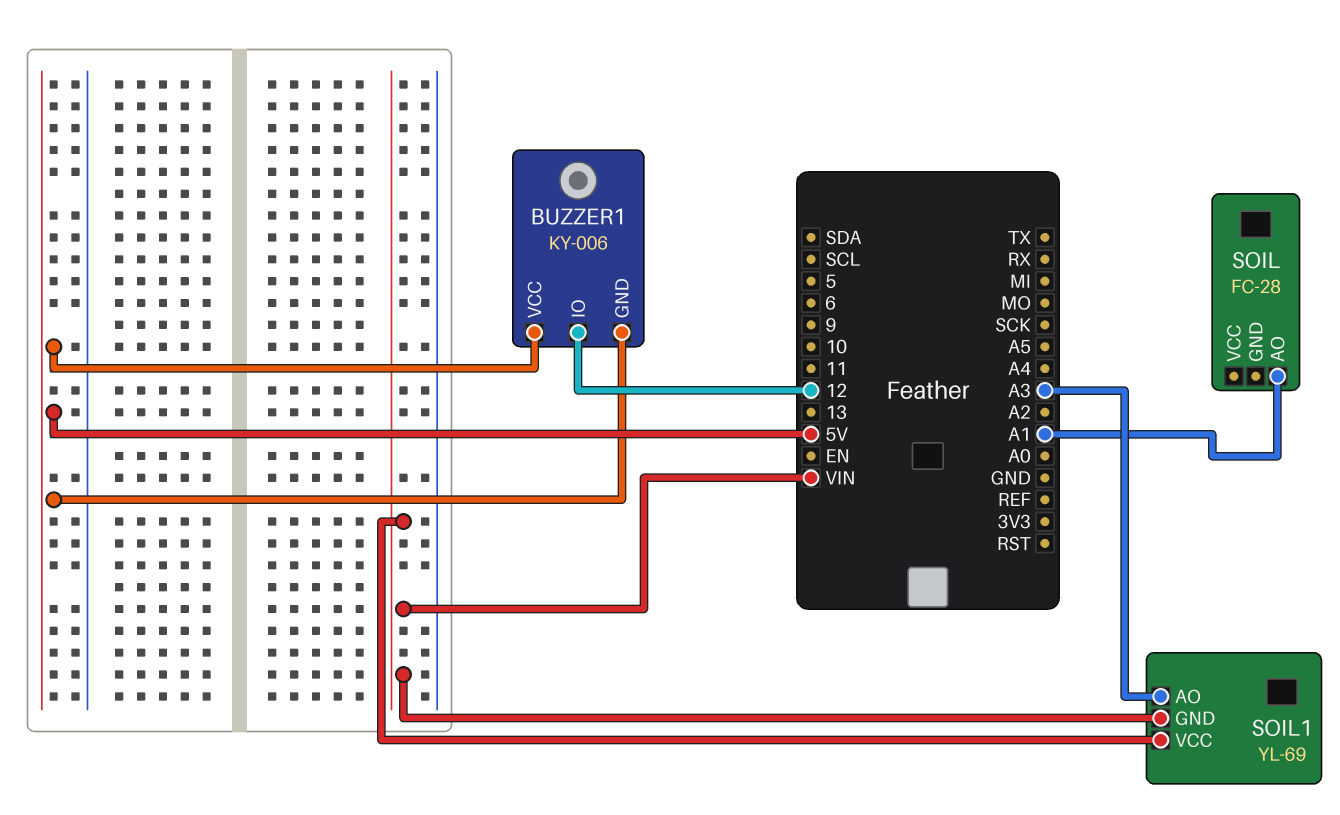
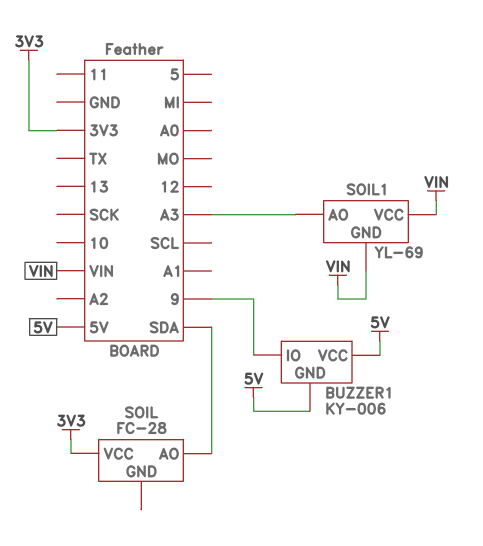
BUZZER1 pin IO: 12 -> 9
SOIL pin AO: A1 -> SDA
SOIL pin VCC: none -> 3V3

